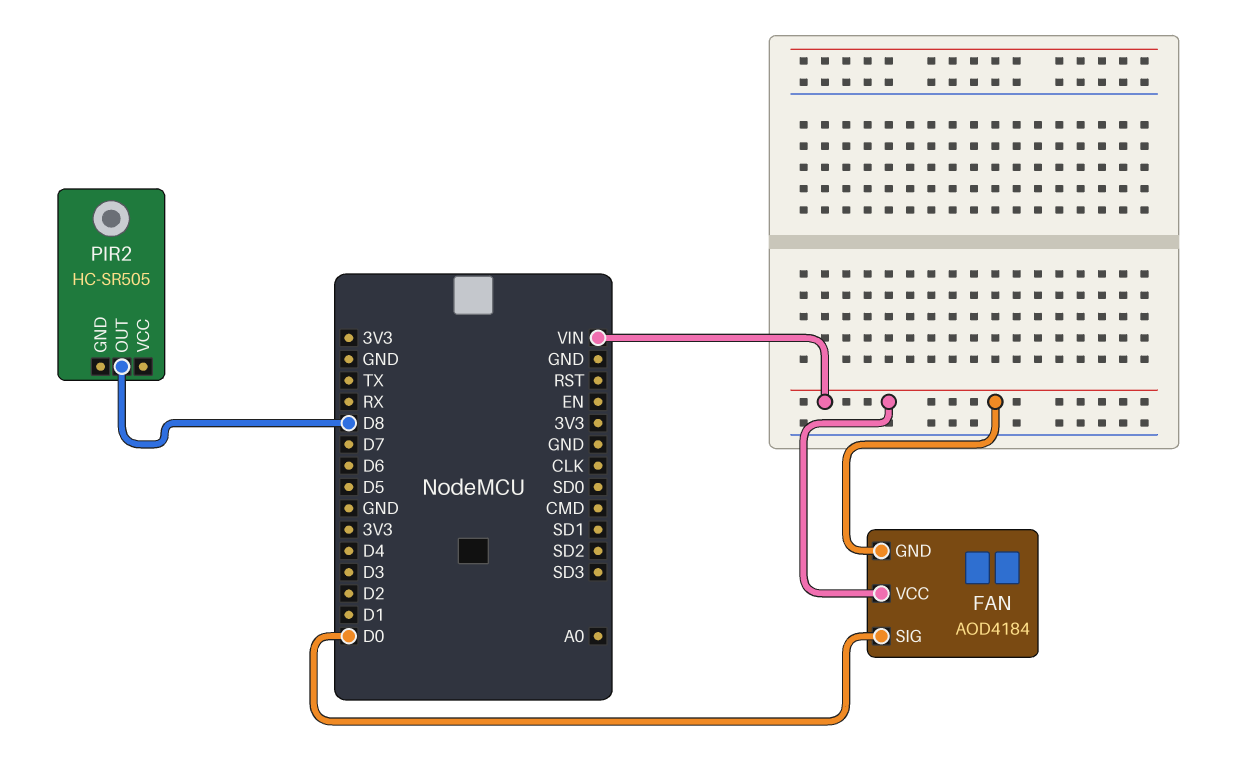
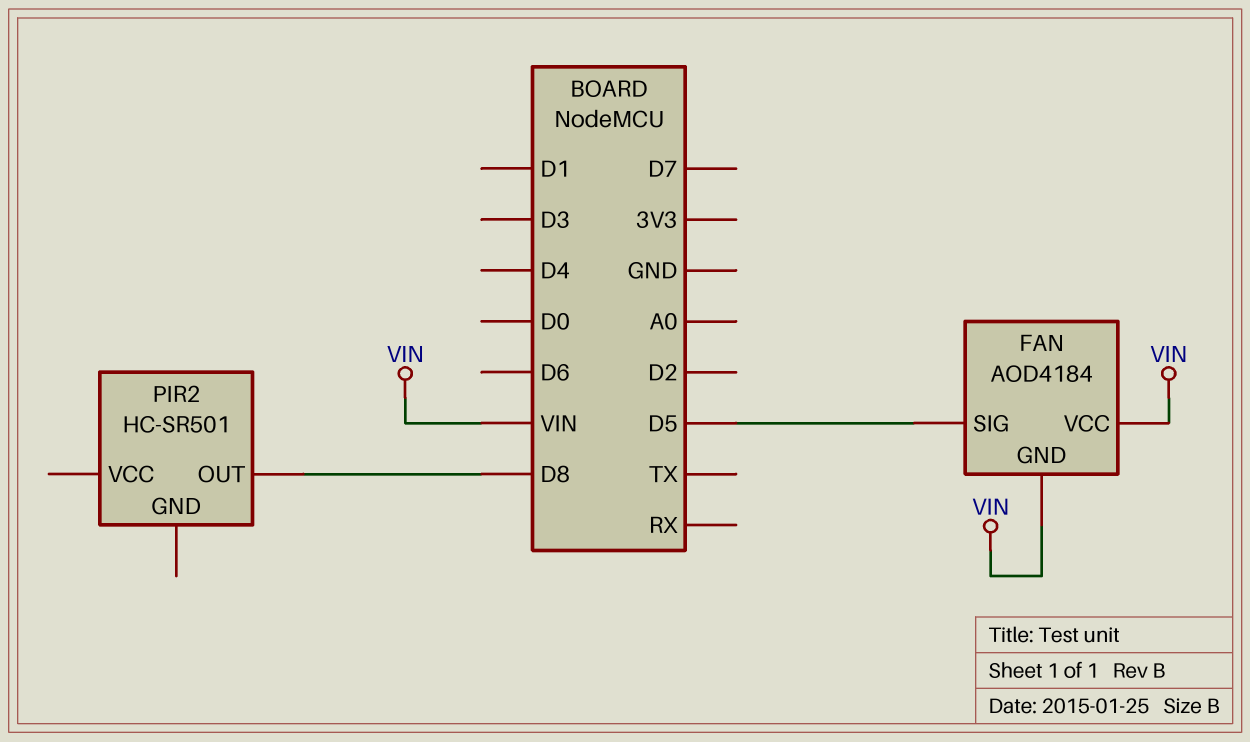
FAN pin SIG: D0 -> D5
PIR2: HC-SR505 -> HC-SR501

